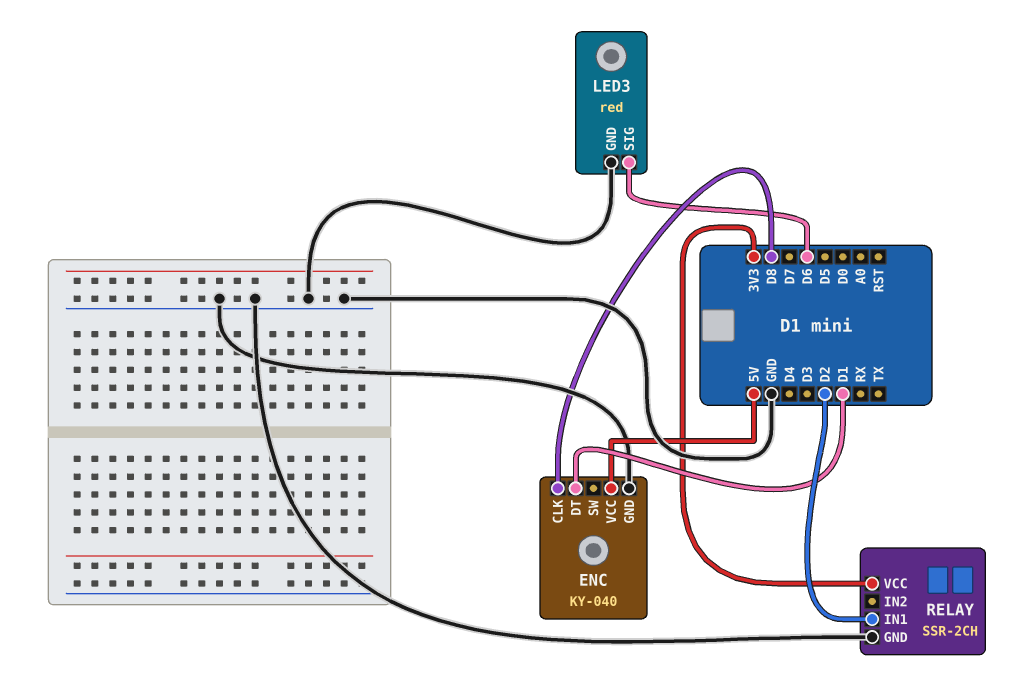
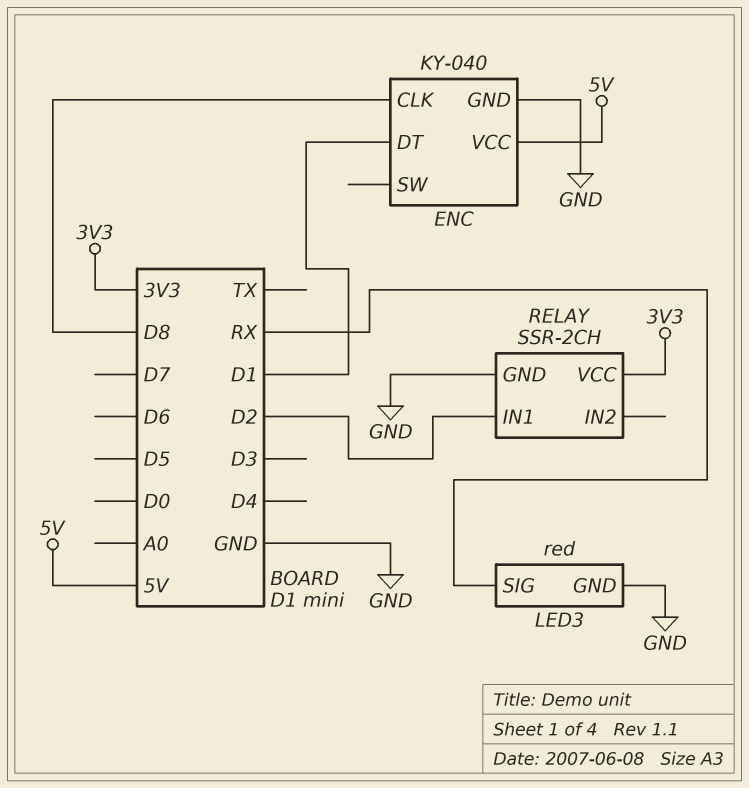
LED3 pin SIG: D6 -> RX

